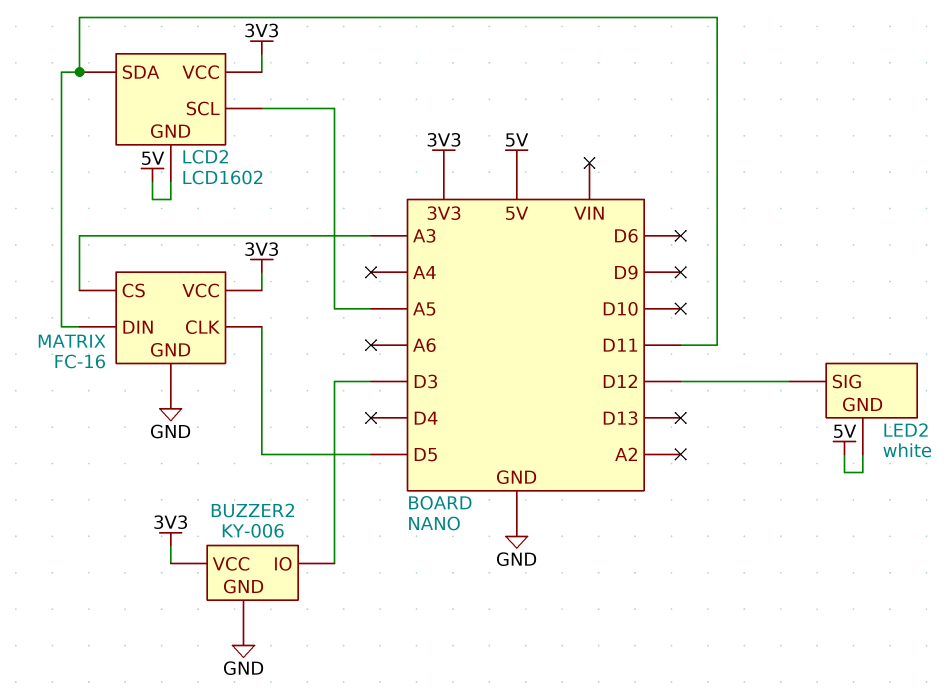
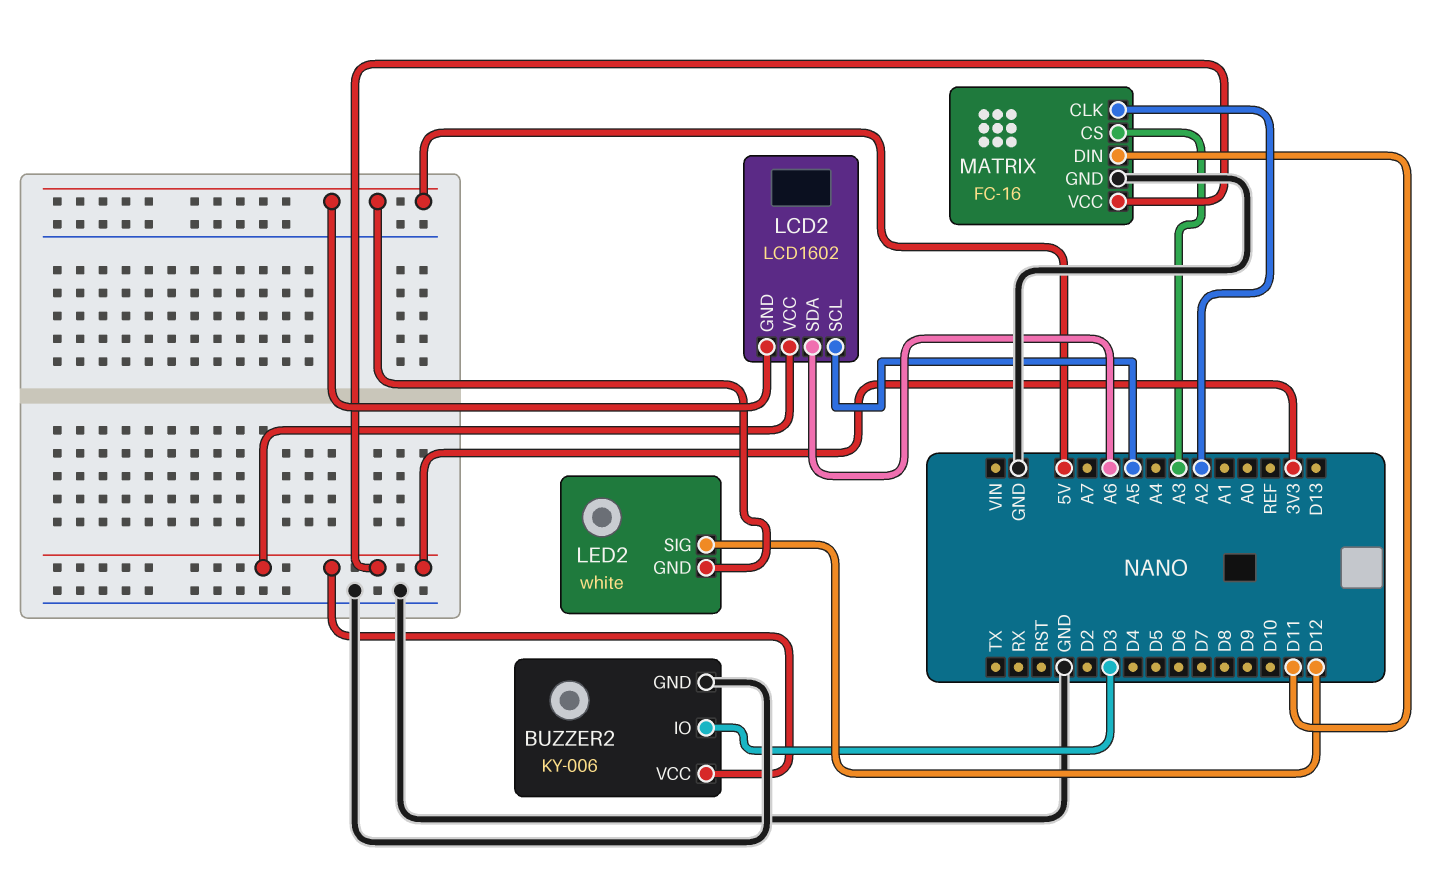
LCD2 pin SDA: D11 -> A6
MATRIX pin CLK: D5 -> A2

